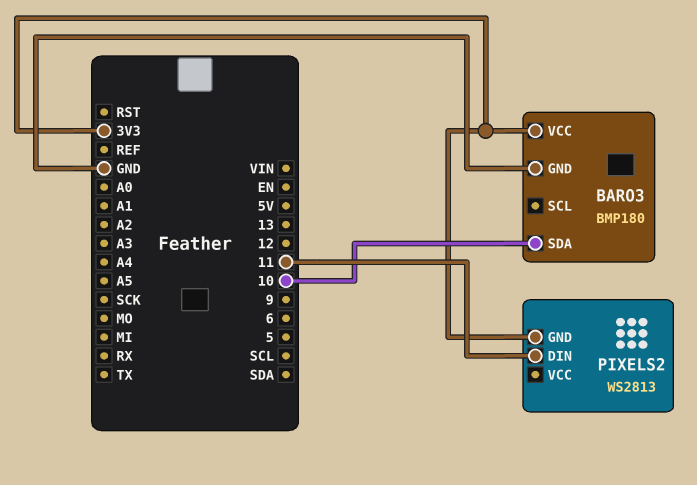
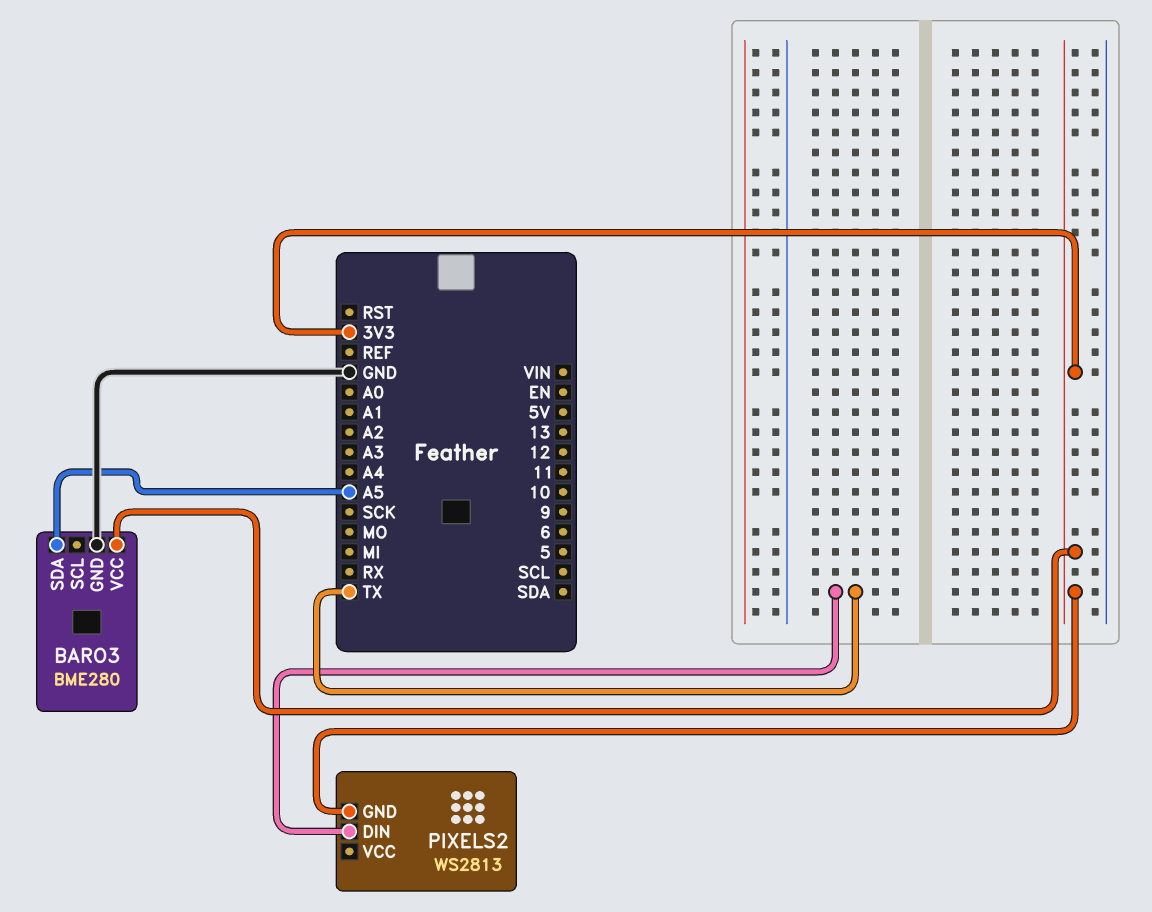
BARO3: BMP180 -> BME280
BARO3 pin SDA: 10 -> A5
PIXELS2 pin DIN: 11 -> TX

